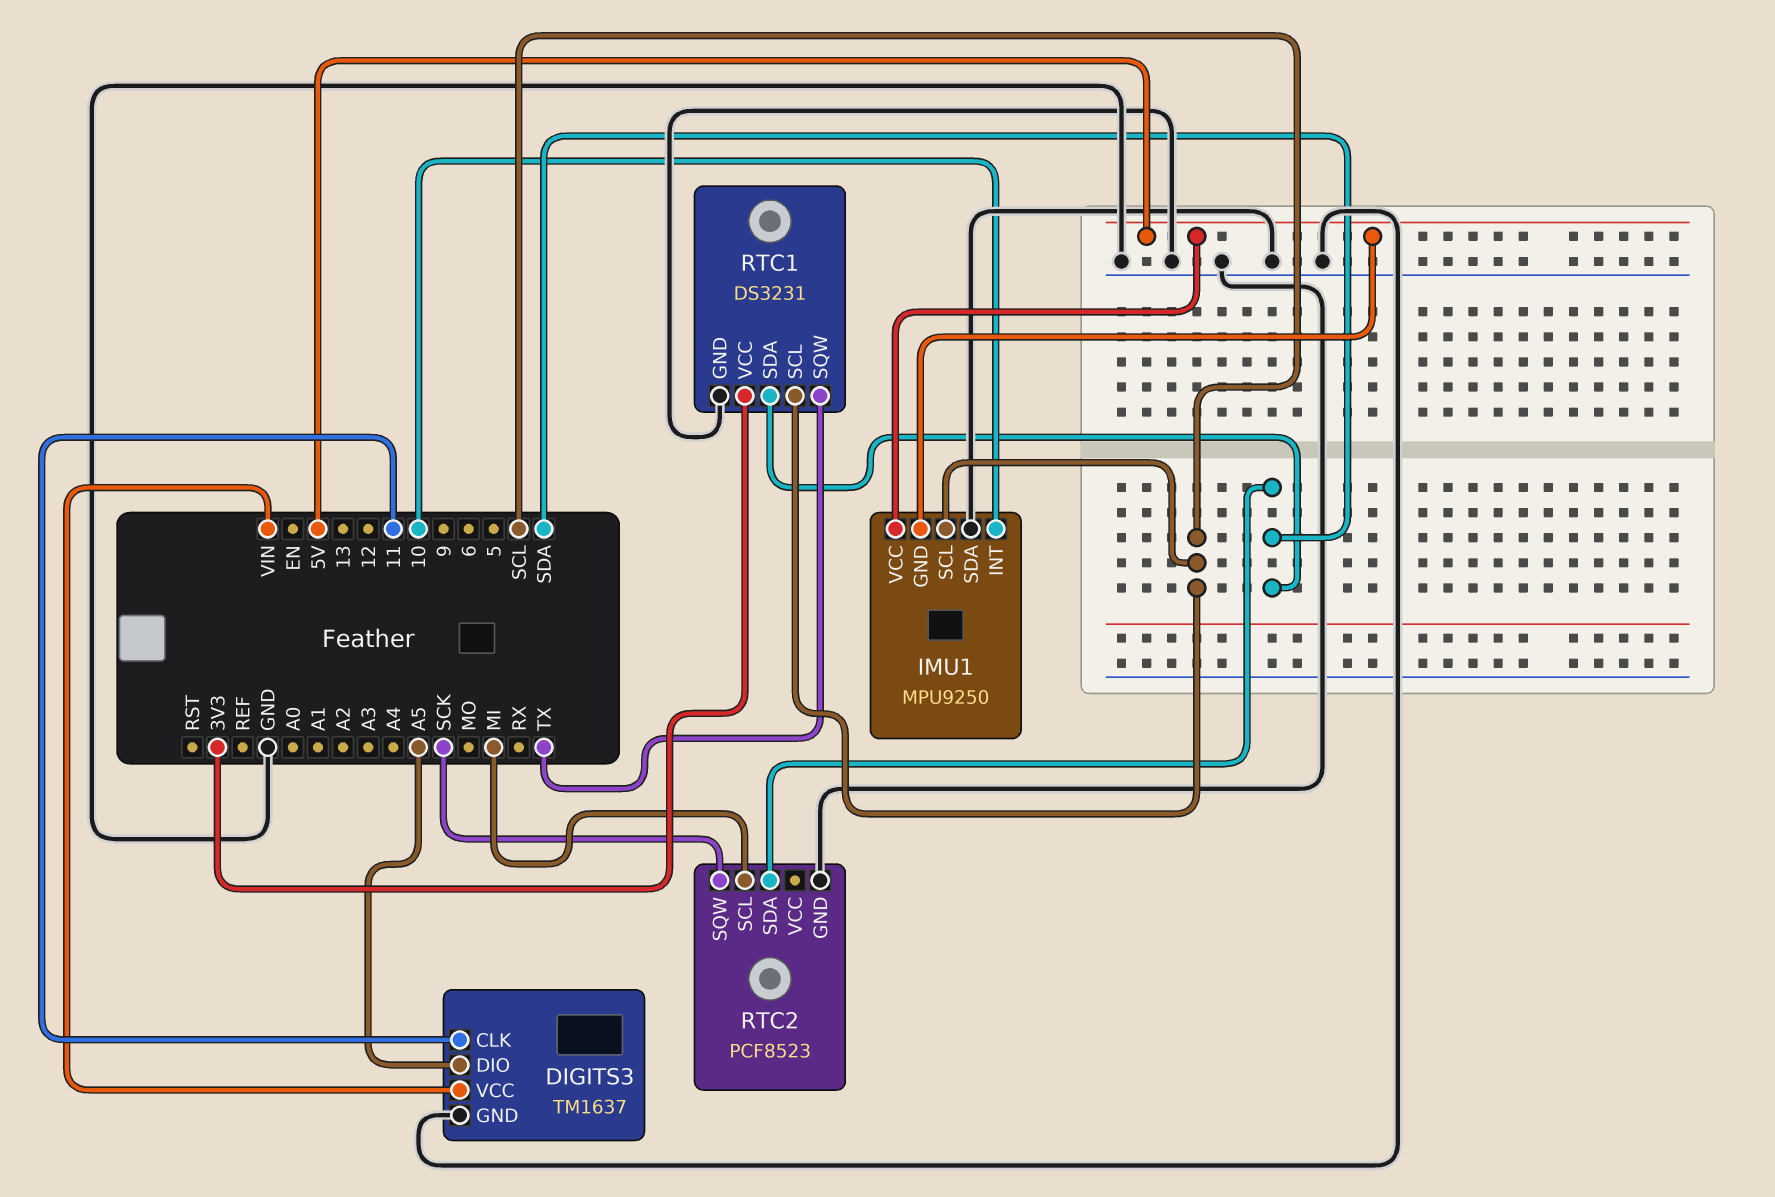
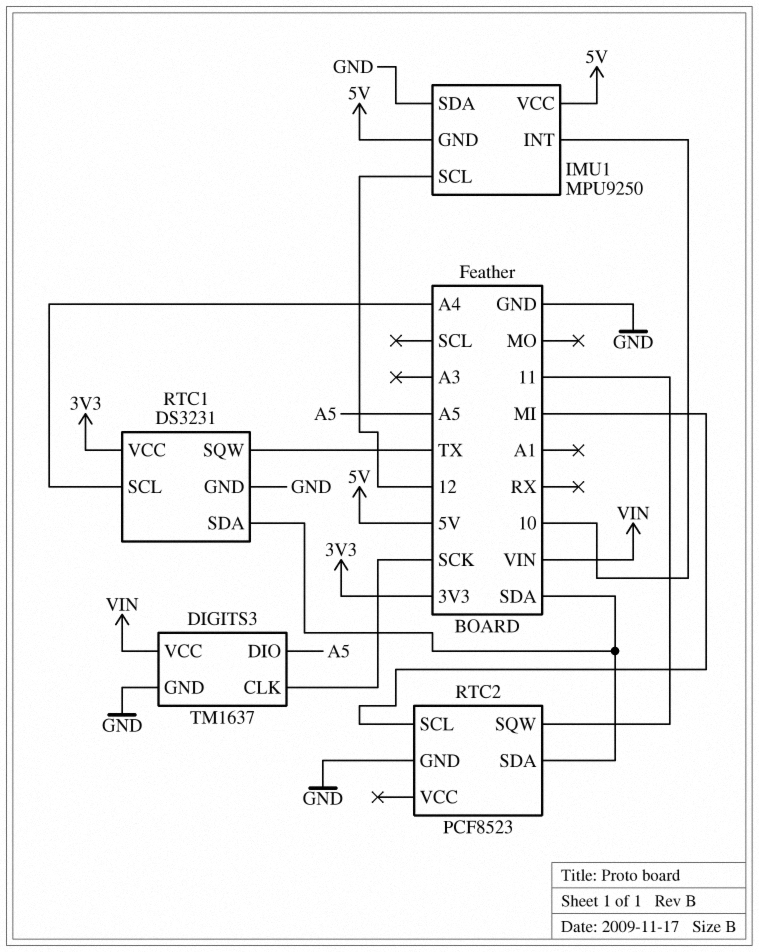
DIGITS3 pin CLK: 11 -> SCK
IMU1 pin SCL: SCL -> 12
RTC1 pin SCL: SCL -> A4
RTC2 pin SQW: SCK -> 11

